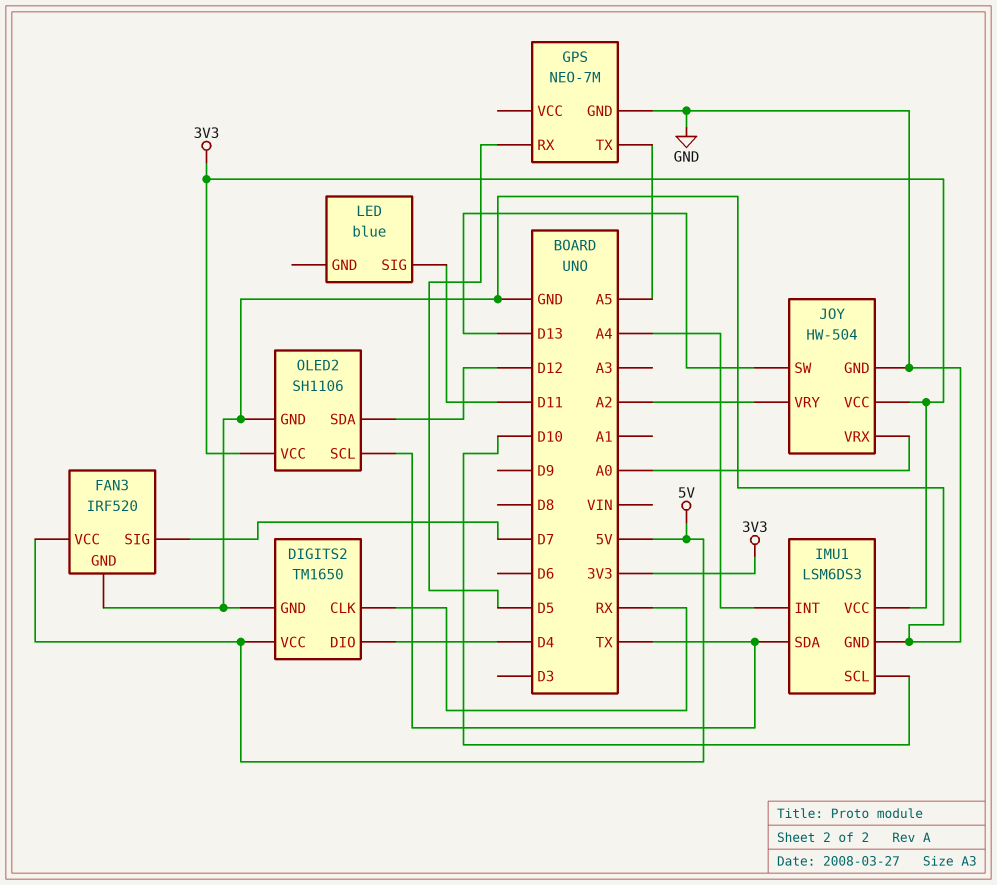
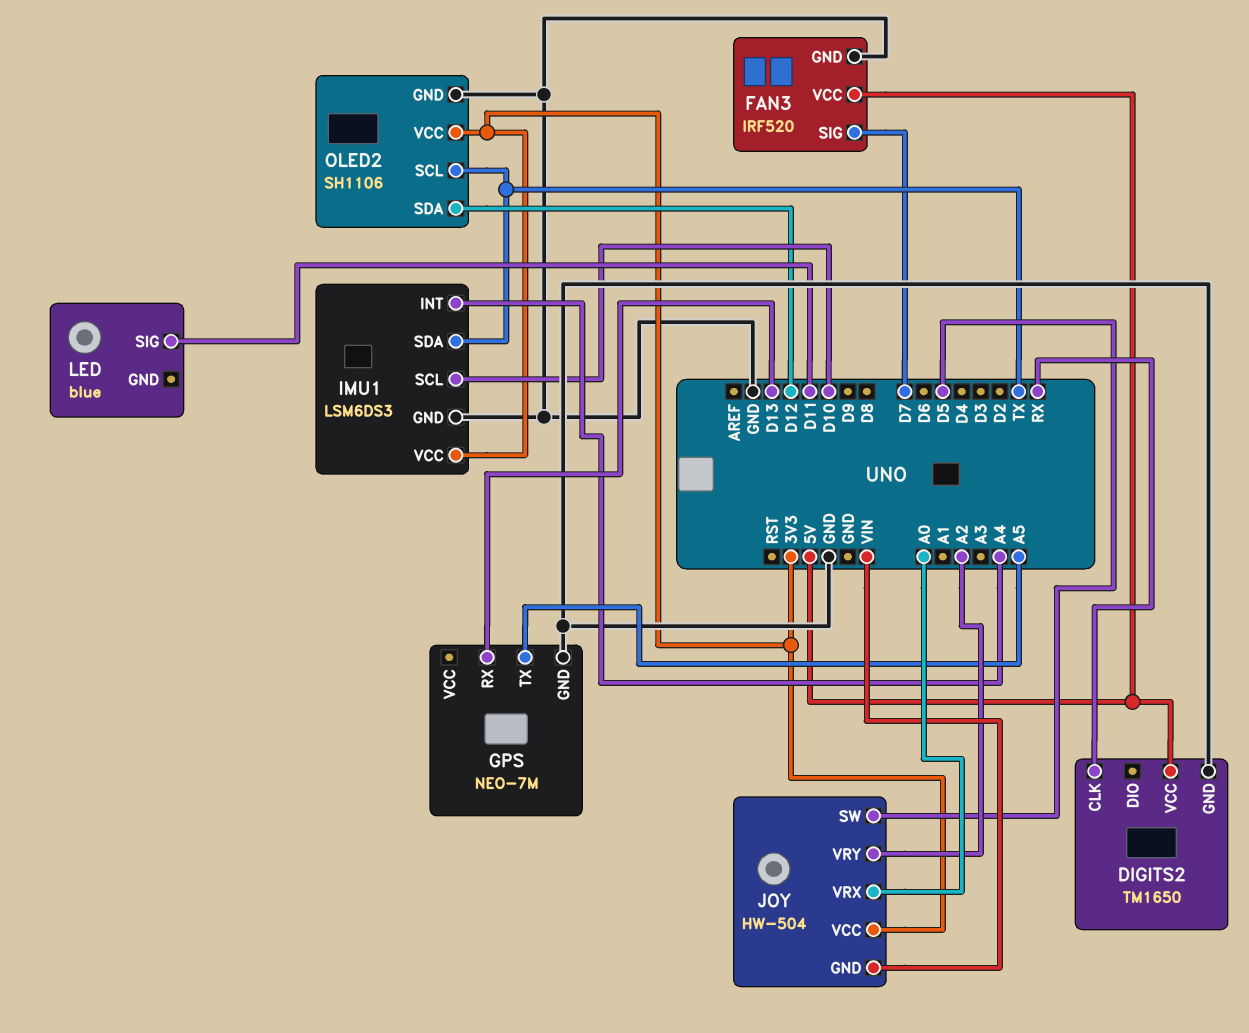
DIGITS2 pin DIO: D4 -> none
GPS pin RX: D5 -> D13
JOY pin GND: GND -> VIN
JOY pin SW: D13 -> D5

